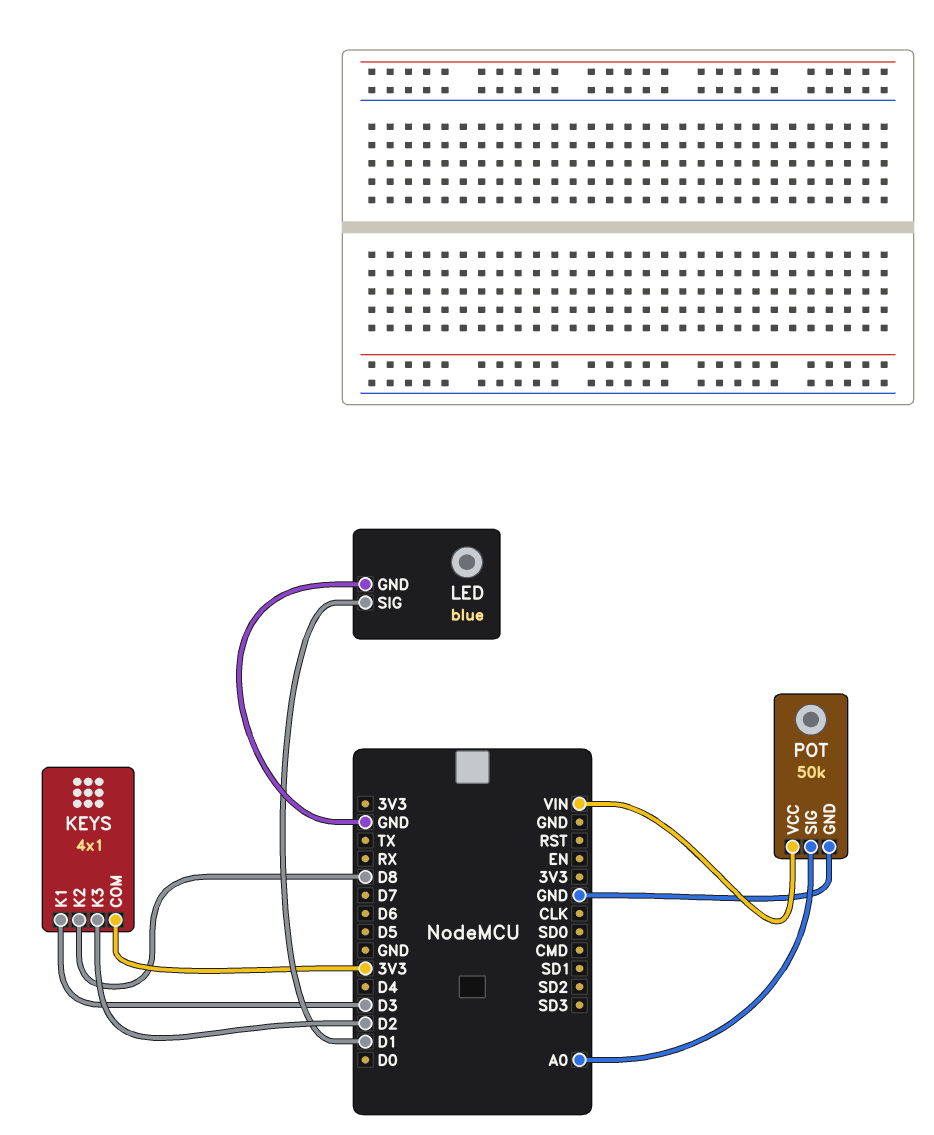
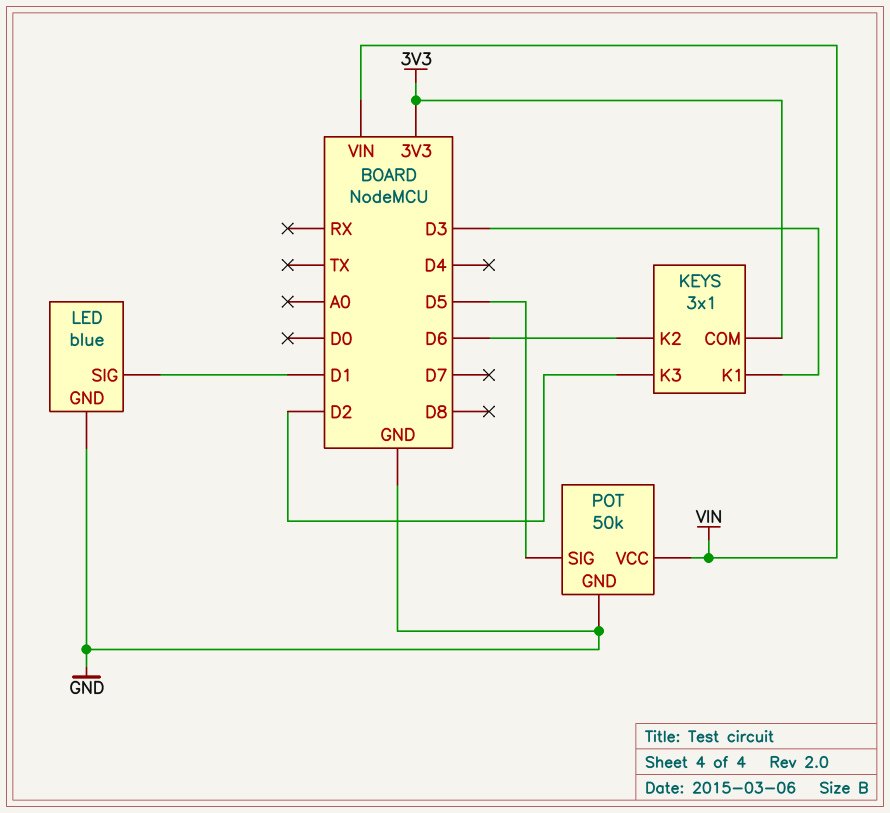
KEYS: 4x1 -> 3x1
KEYS pin K2: D8 -> D6
POT pin SIG: A0 -> D5

